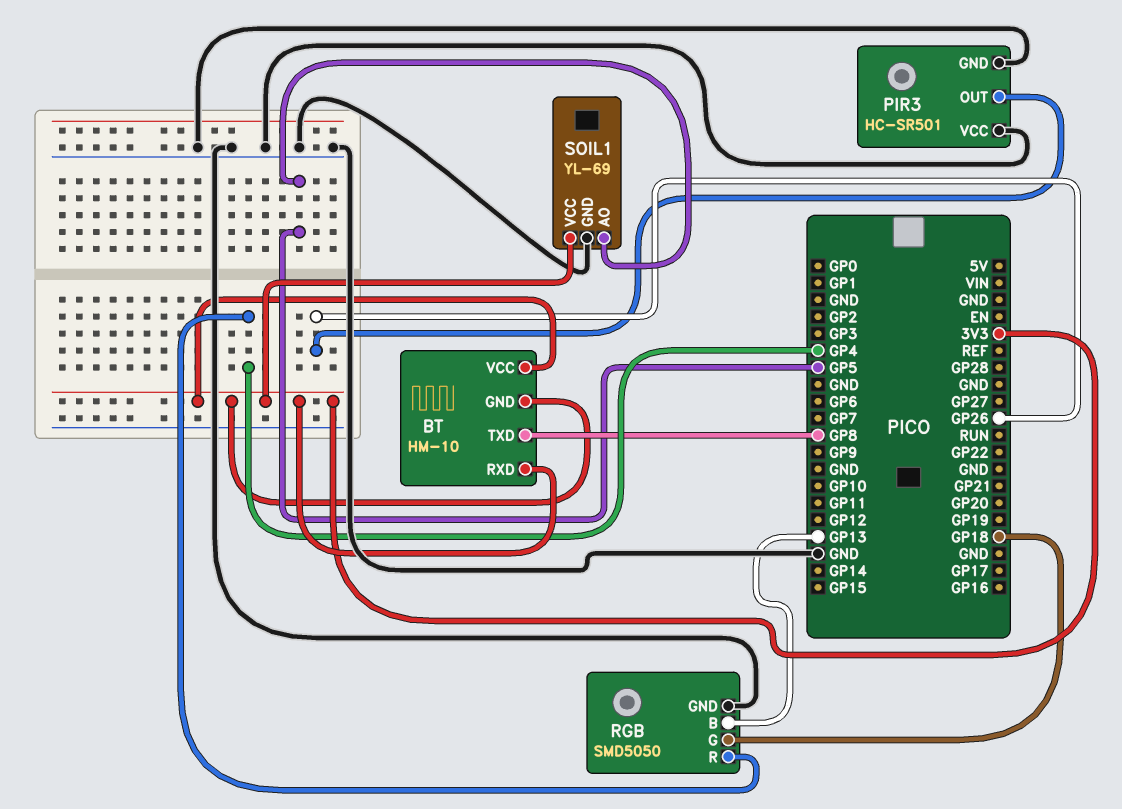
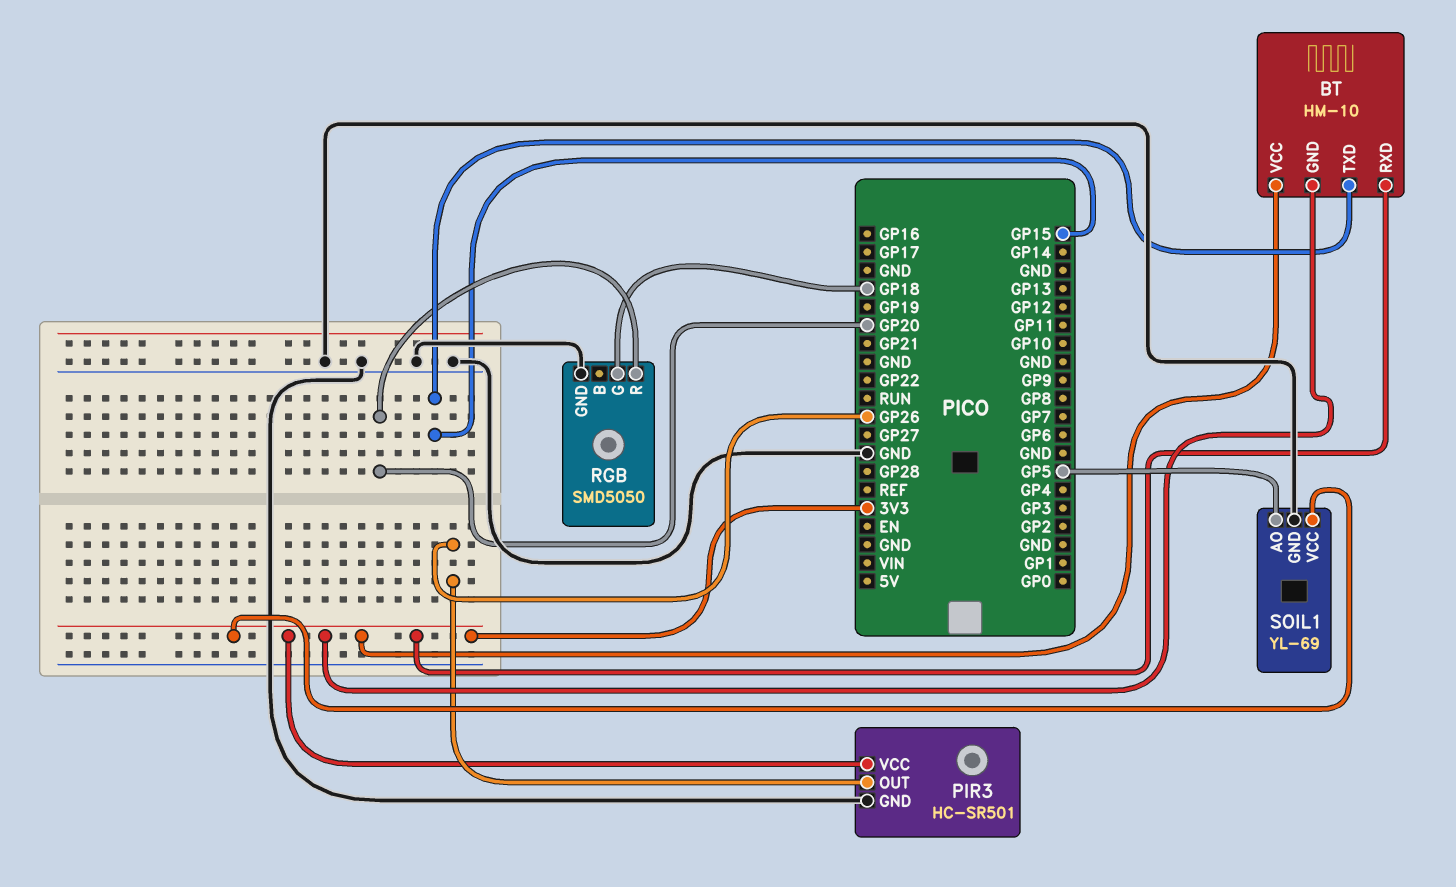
BT pin TXD: GP8 -> GP15
PIR3 pin VCC: GND -> 3V3
RGB pin B: GP13 -> none
RGB pin R: GP4 -> GP20

